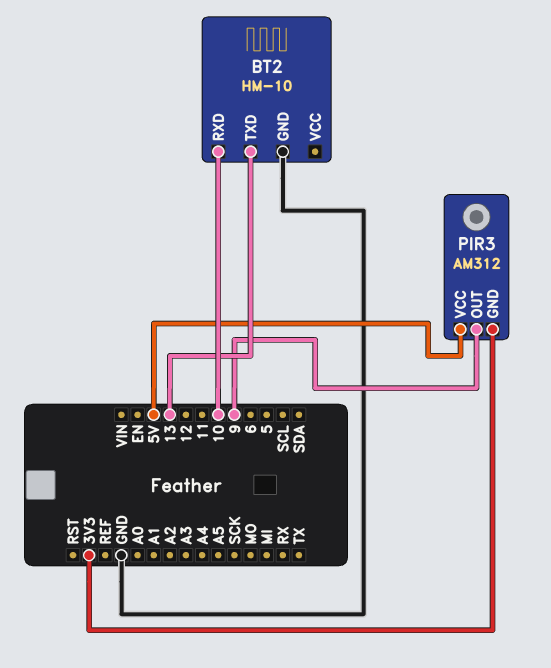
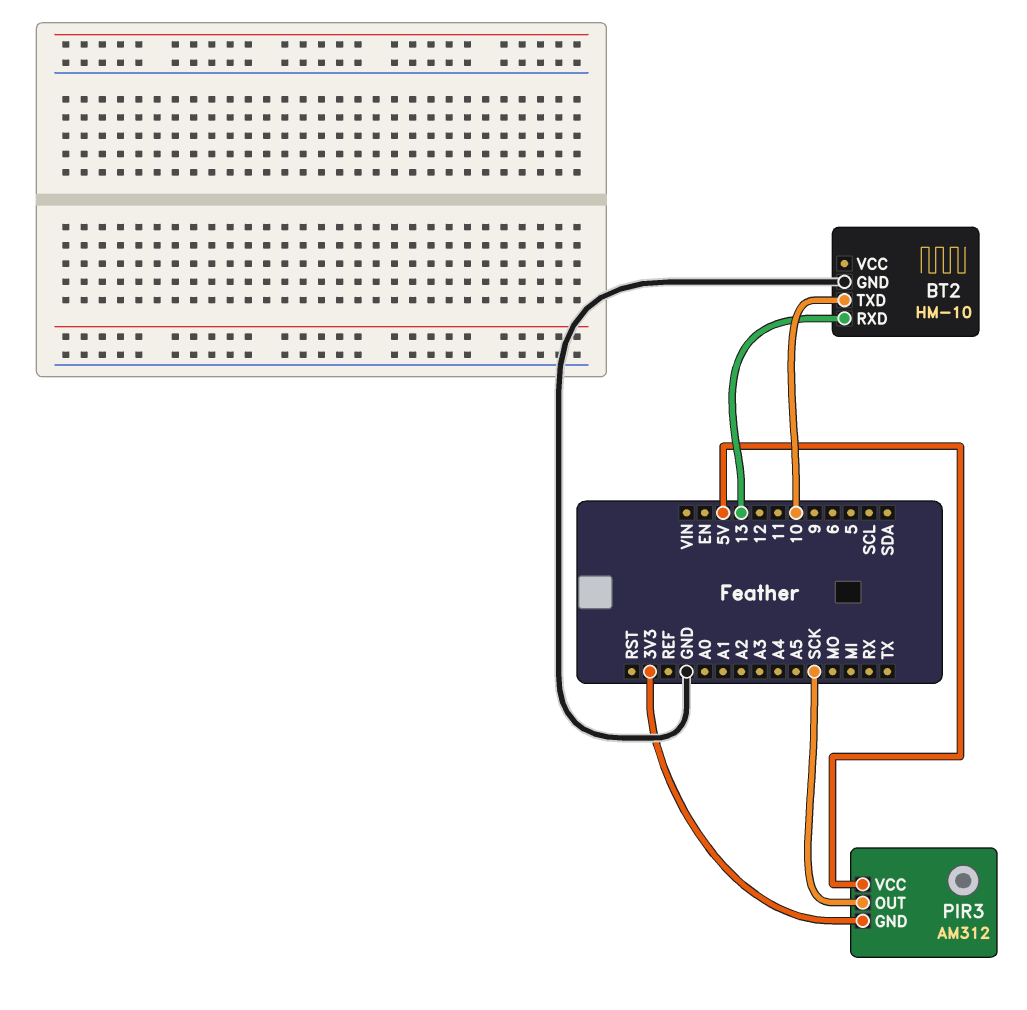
BT2 pin RXD: 10 -> 13
BT2 pin TXD: 13 -> 10
PIR3 pin OUT: 9 -> SCK

